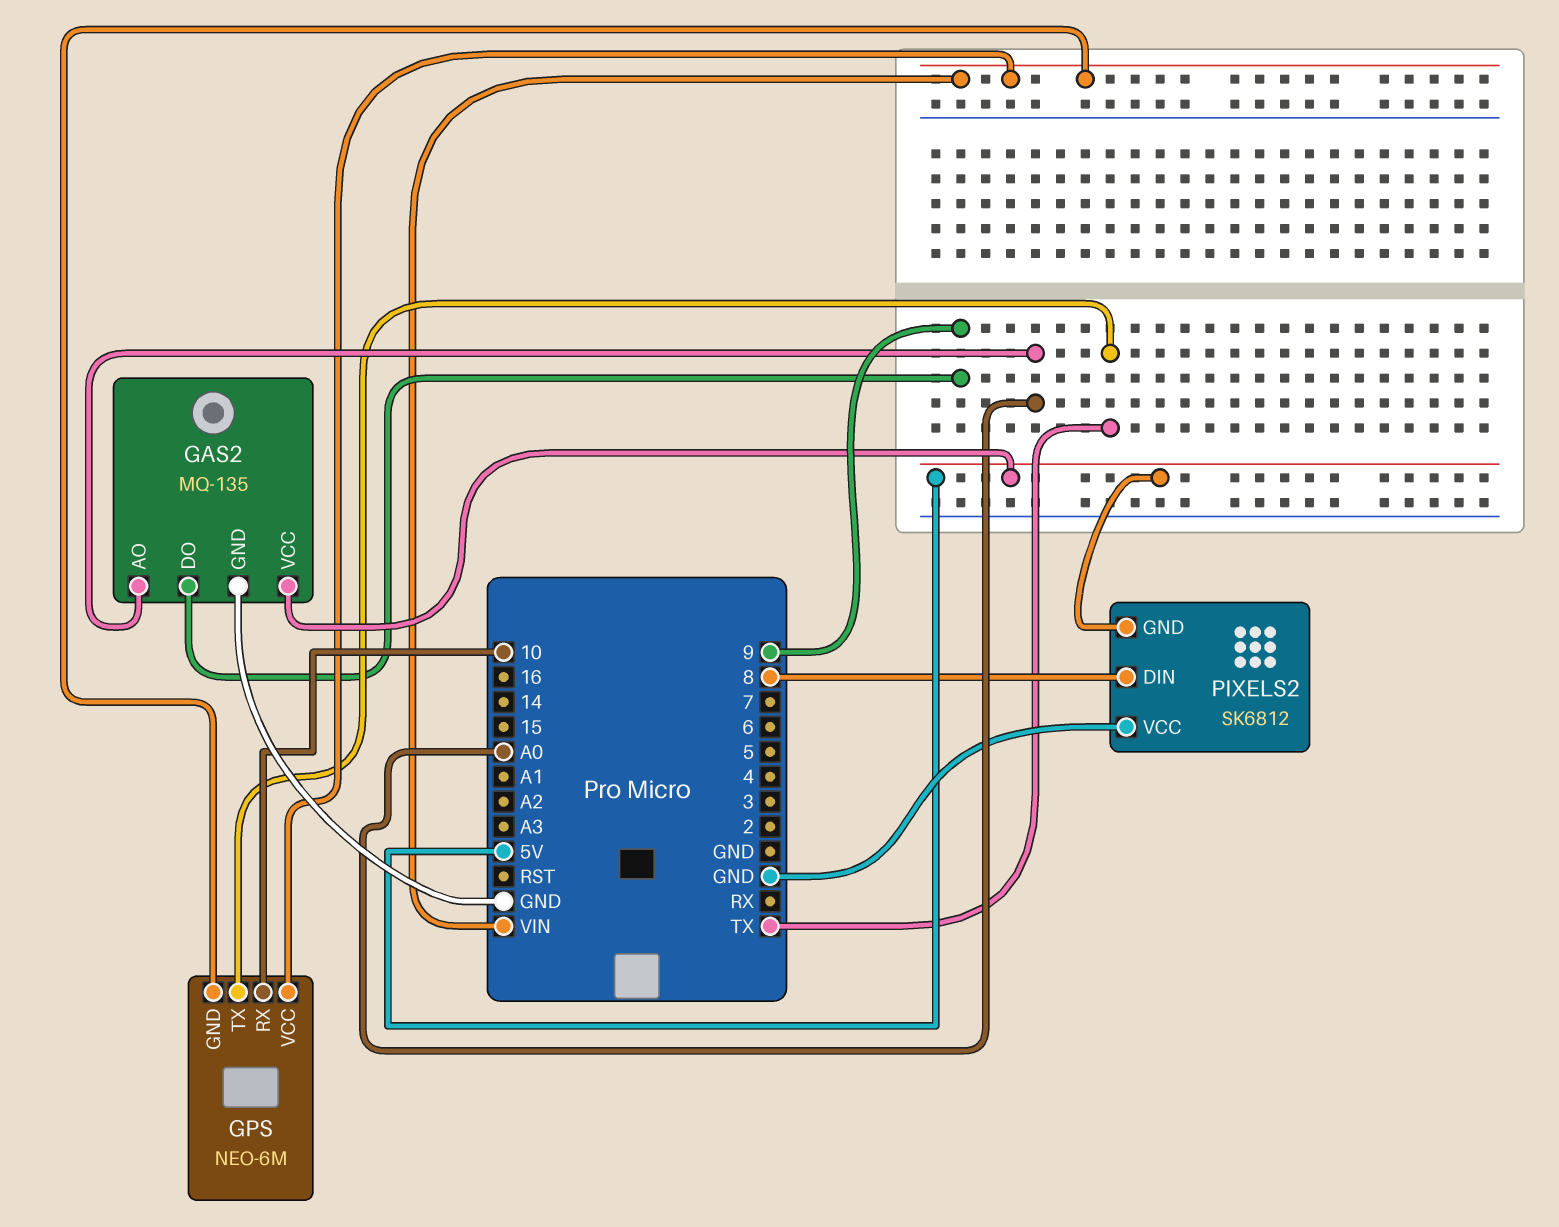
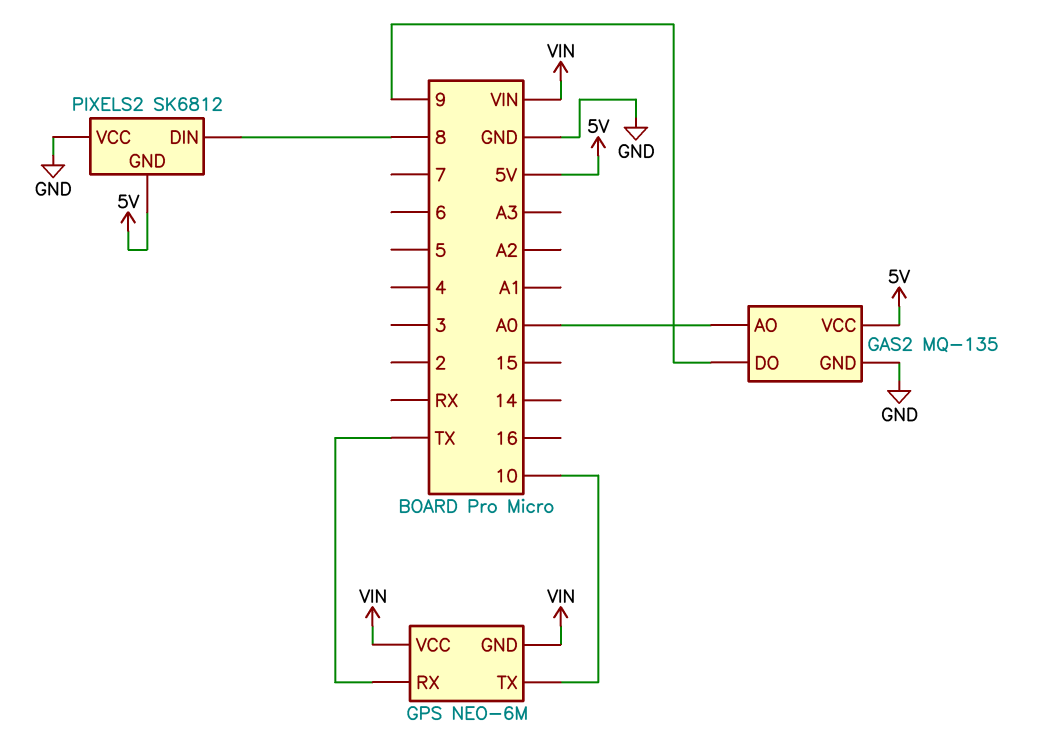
GPS pin RX: 10 -> TX
GPS pin TX: TX -> 10

